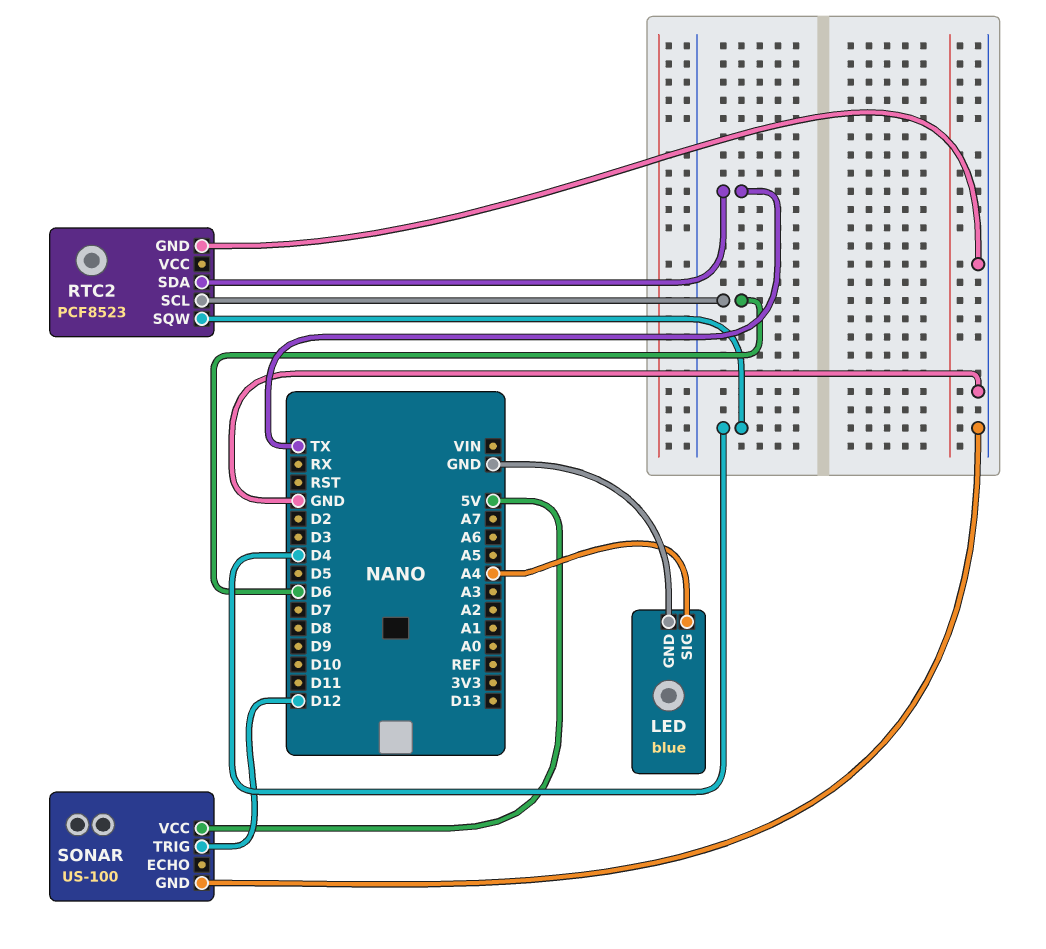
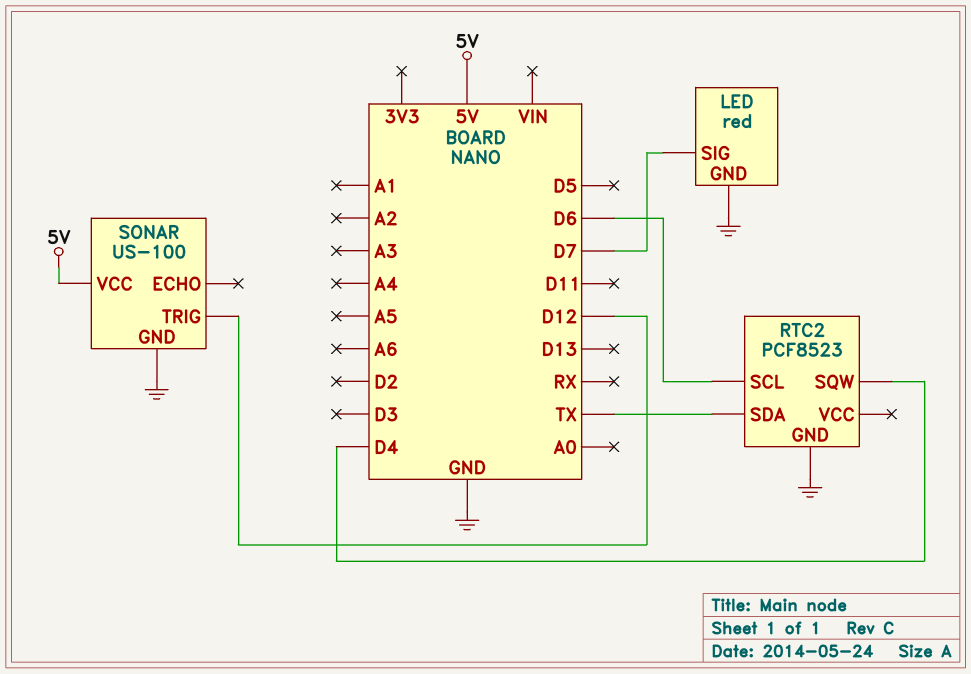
LED: blue -> red
LED pin SIG: A4 -> D7

